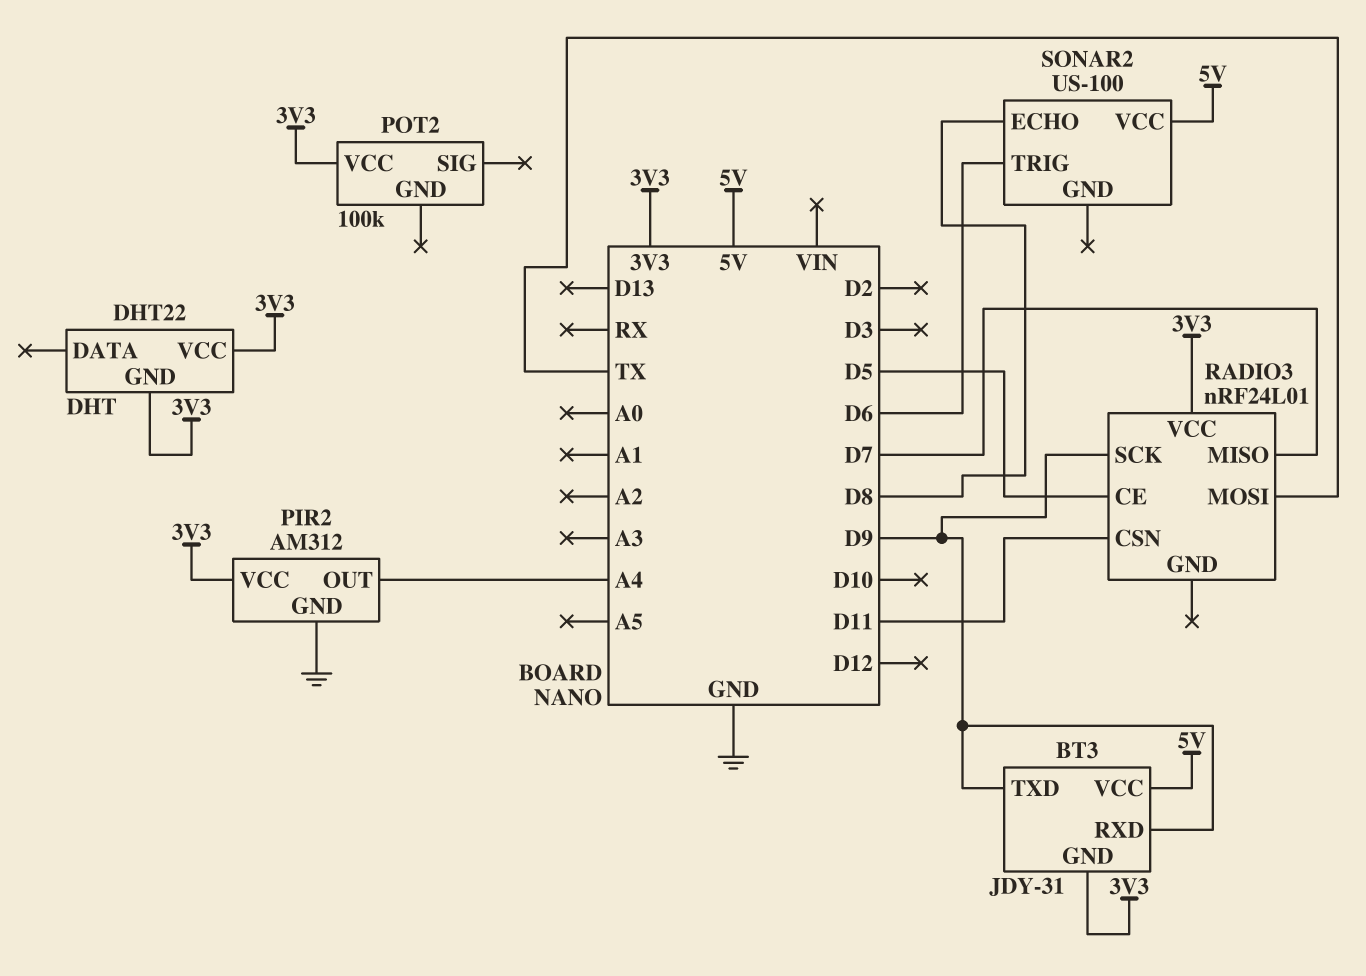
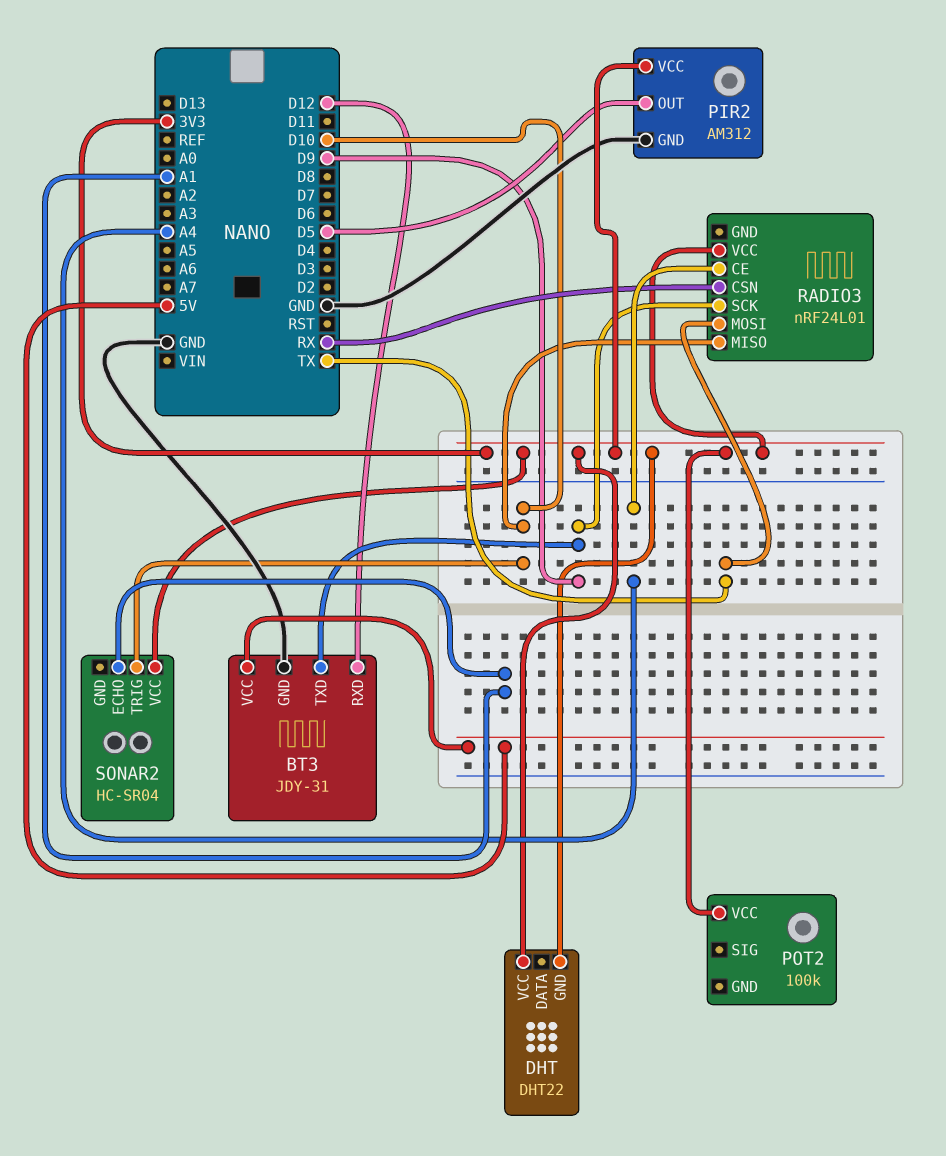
BT3 pin GND: 3V3 -> GND
BT3 pin RXD: D9 -> D12
PIR2 pin OUT: A4 -> D5
RADIO3 pin CE: D5 -> A4
RADIO3 pin CSN: D11 -> RX
RADIO3 pin MISO: D7 -> D10
SONAR2: US-100 -> HC-SR04
SONAR2 pin ECHO: D8 -> A1
SONAR2 pin TRIG: D6 -> D10
SONAR2 pin VCC: 5V -> 3V3

